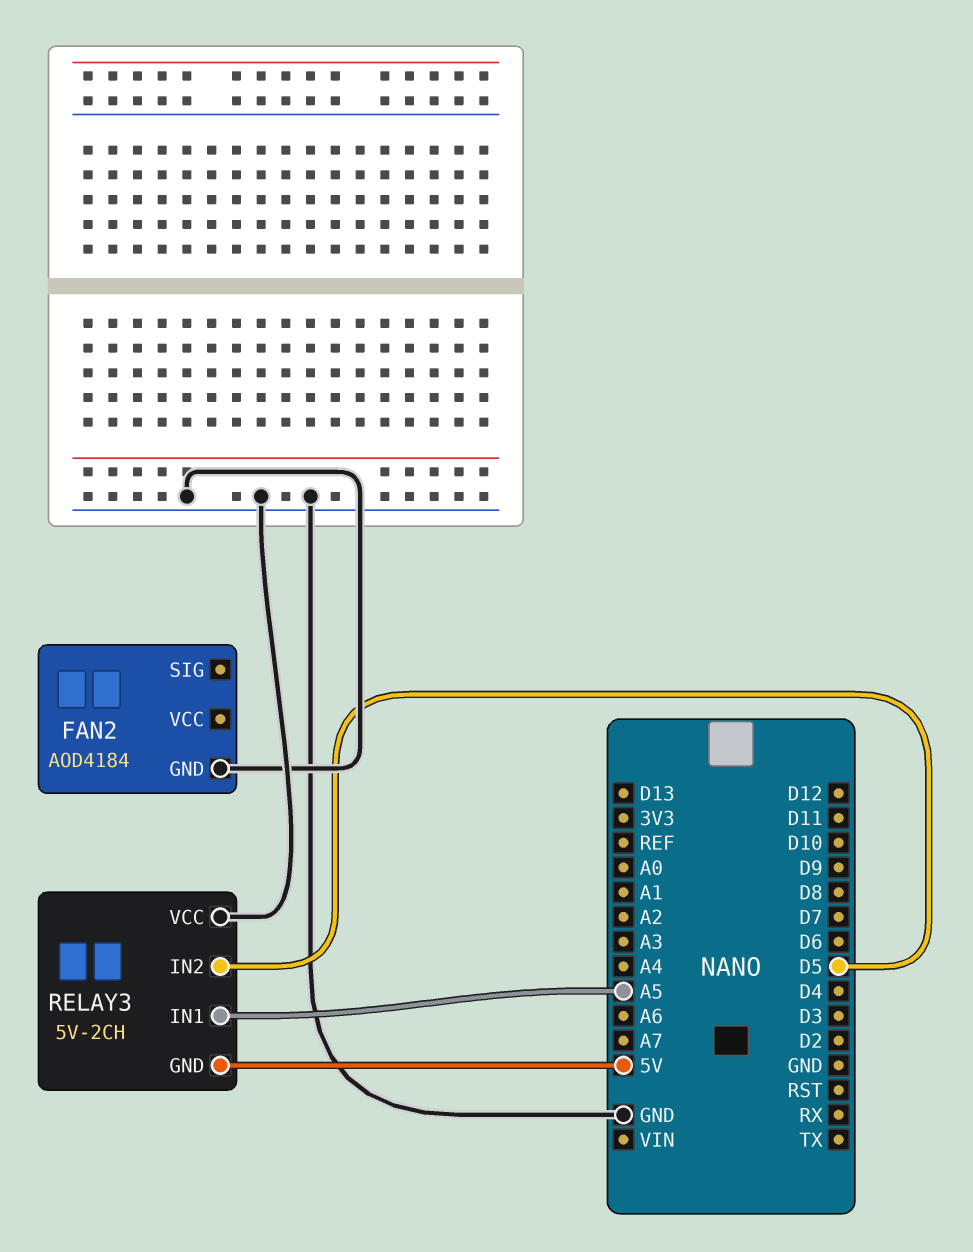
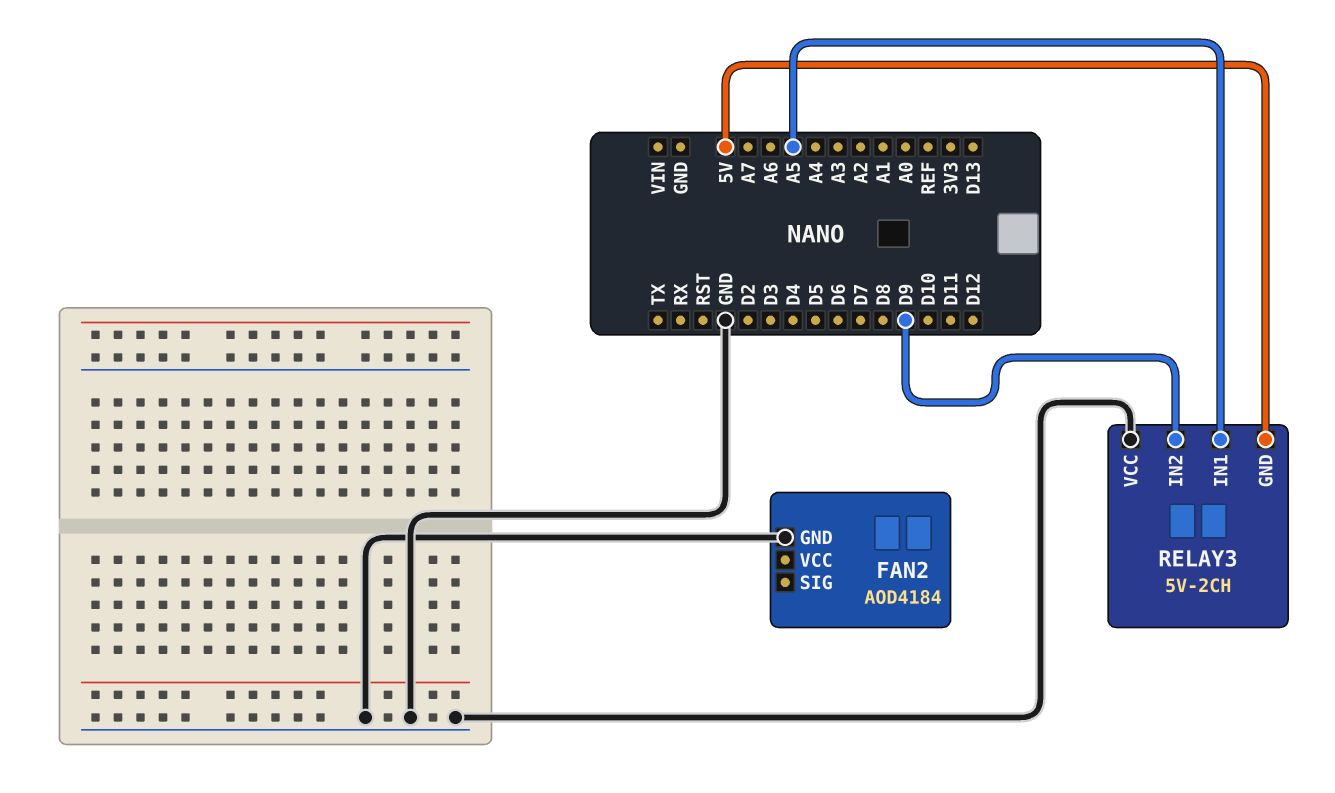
RELAY3 pin IN2: D5 -> D9

